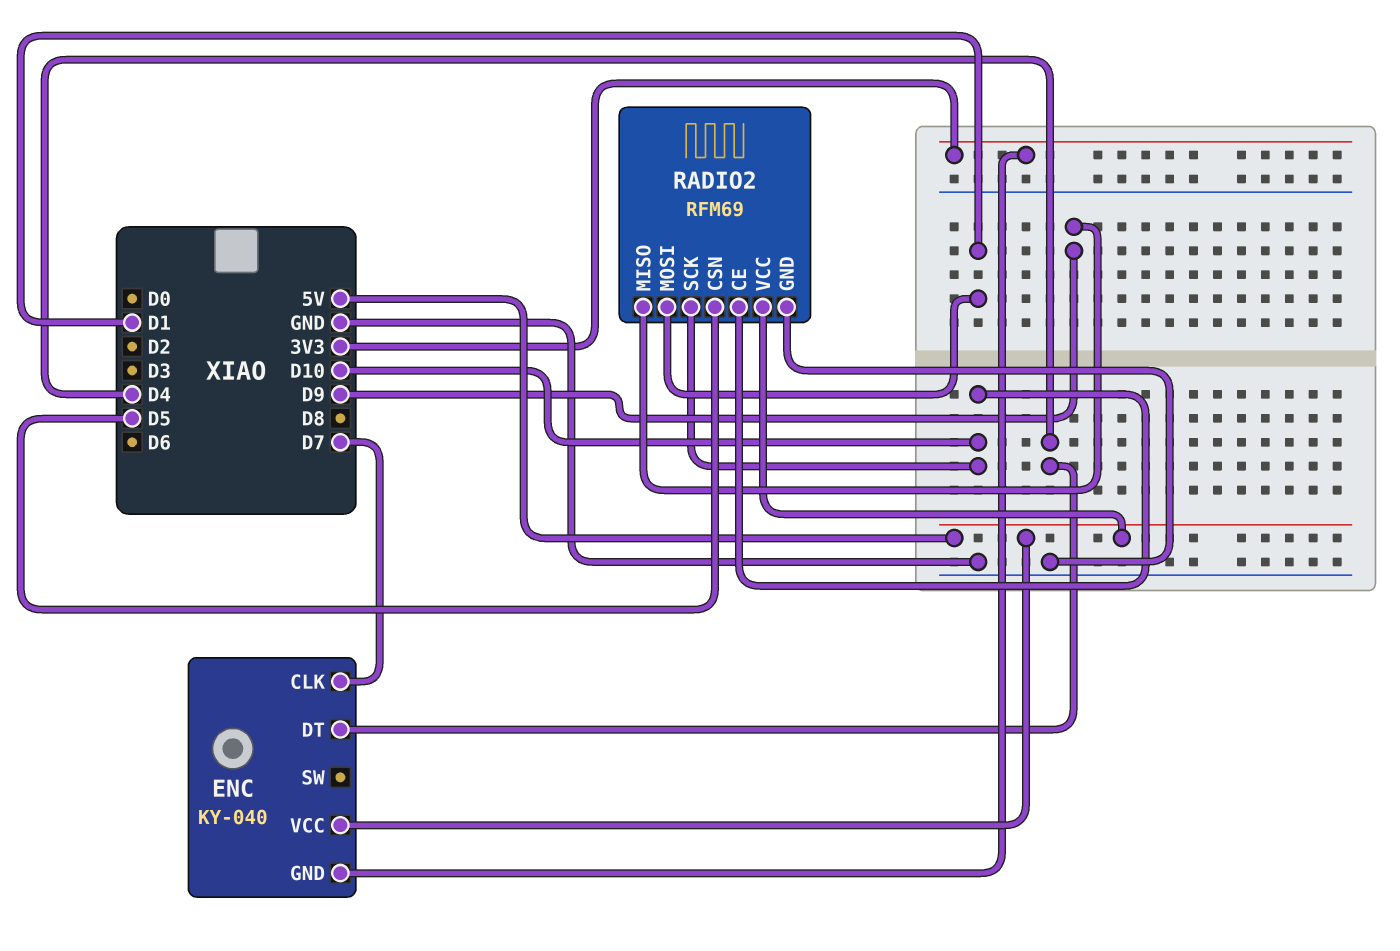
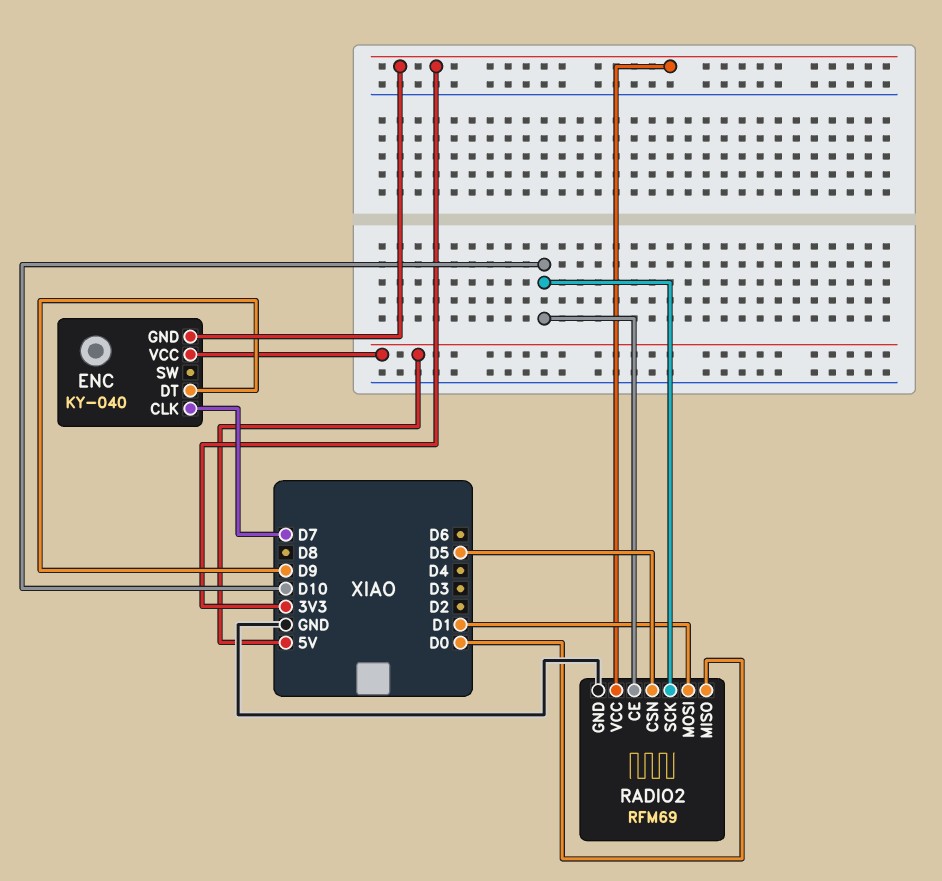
ENC pin DT: D4 -> D9
RADIO2 pin MISO: D9 -> D0
RADIO2 pin VCC: 5V -> 3V3

